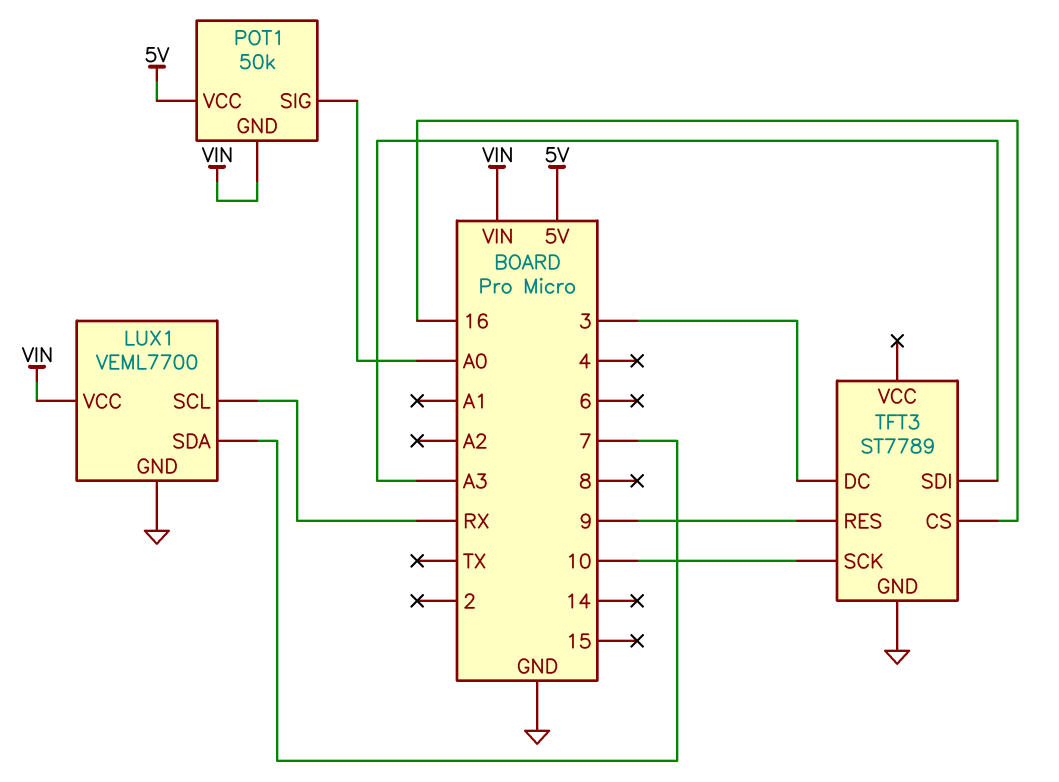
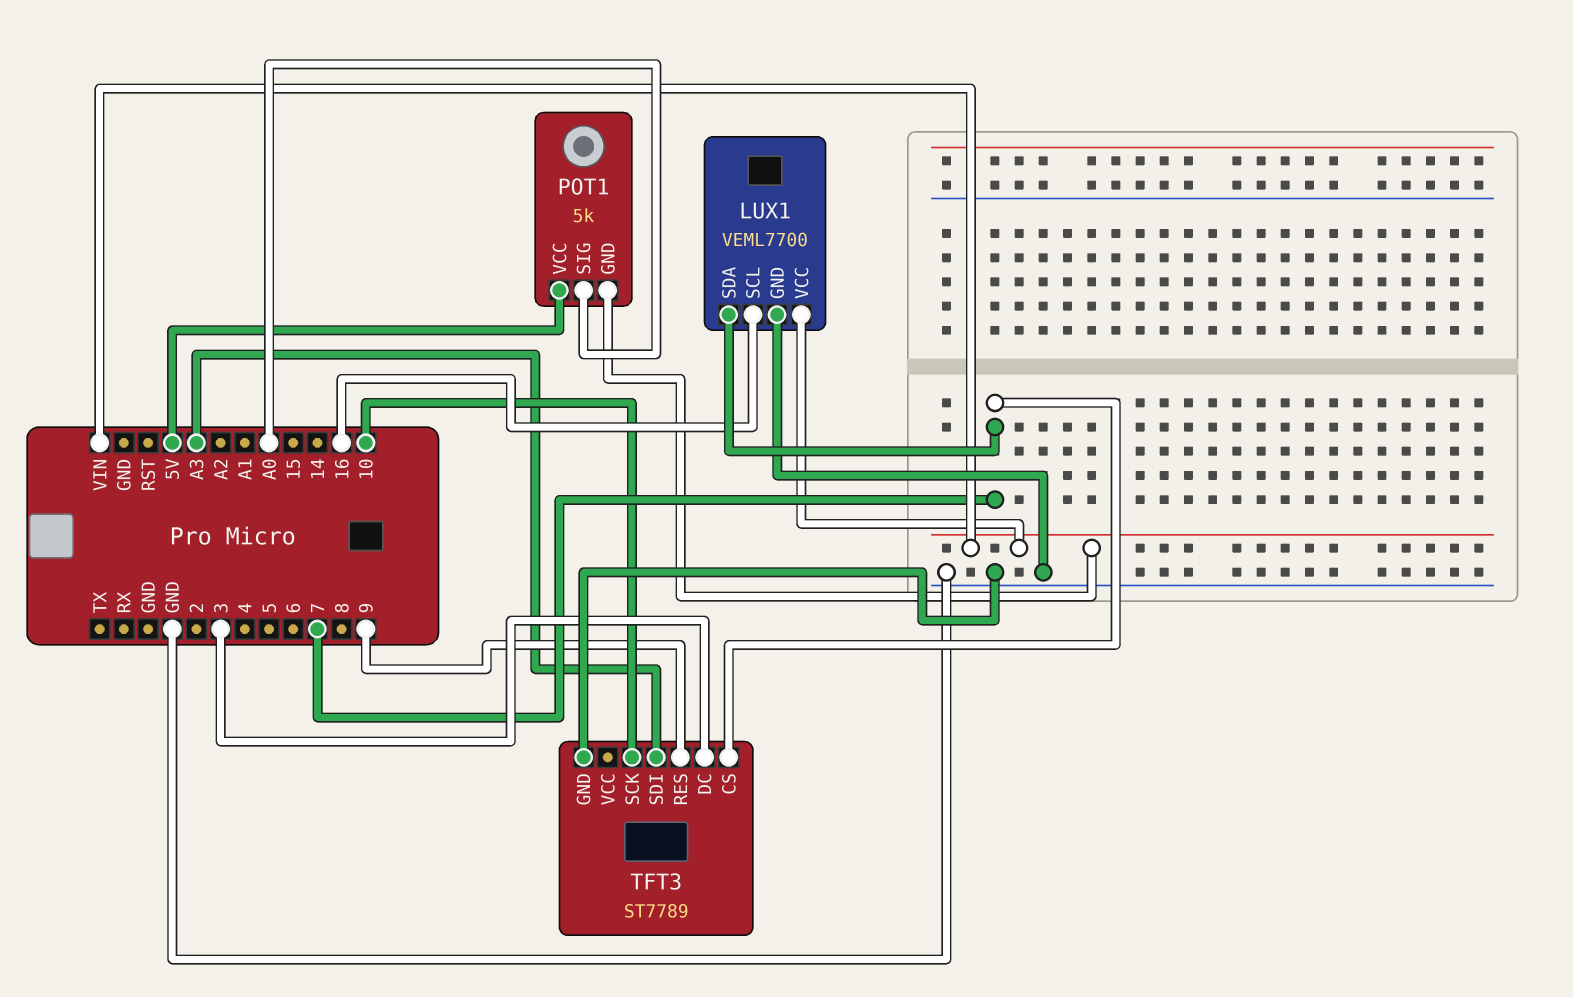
LUX1 pin SCL: RX -> 16
POT1: 50k -> 5k
TFT3 pin CS: 16 -> 7

